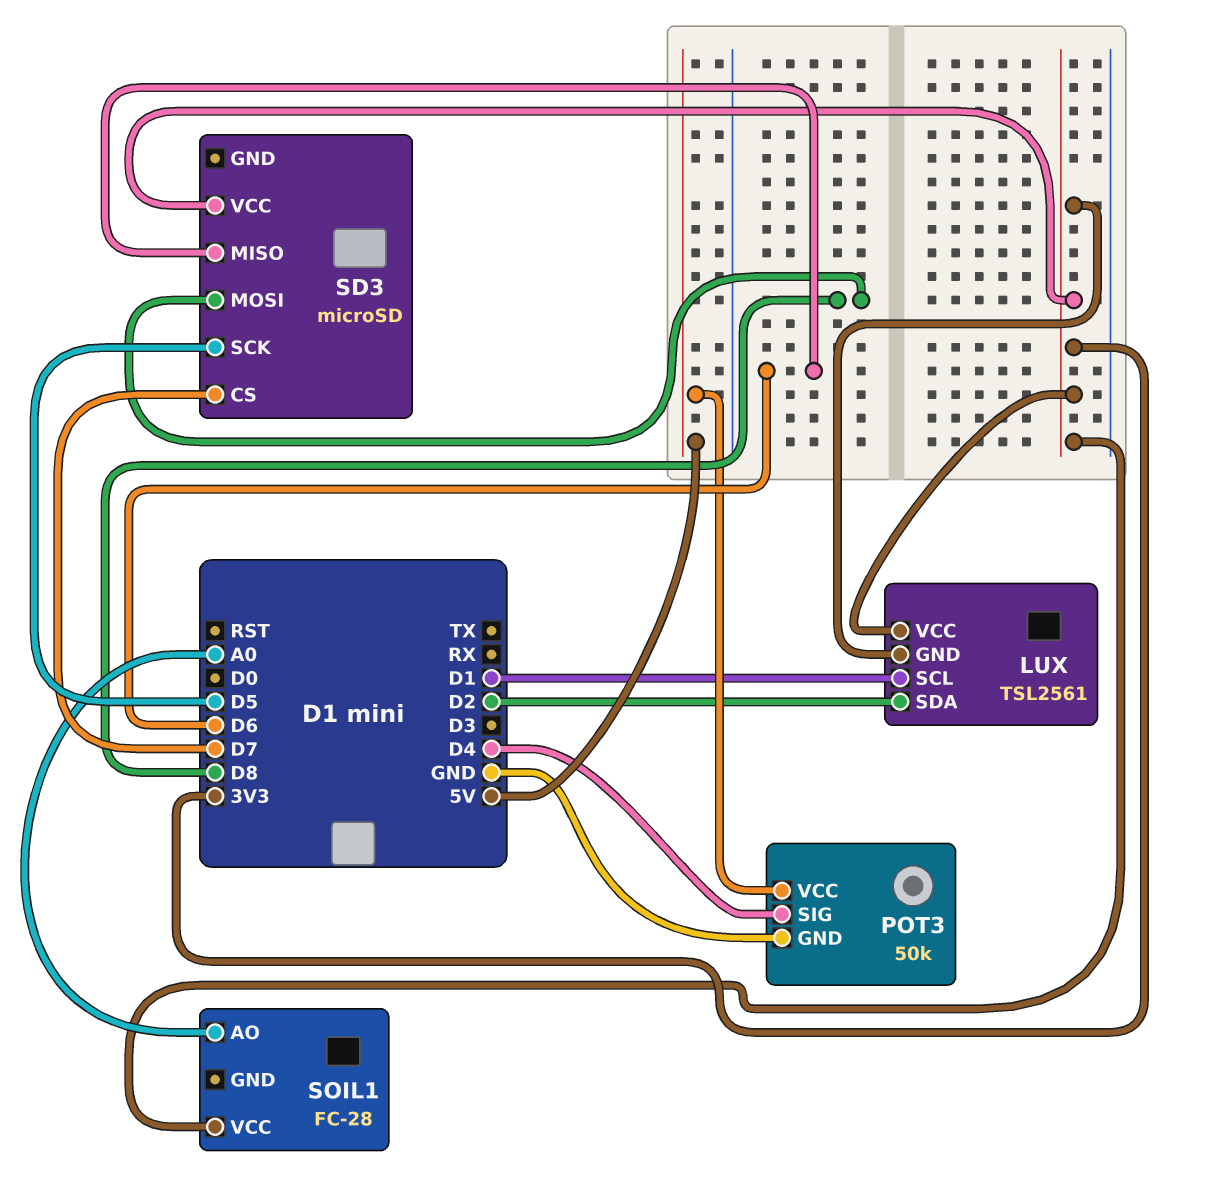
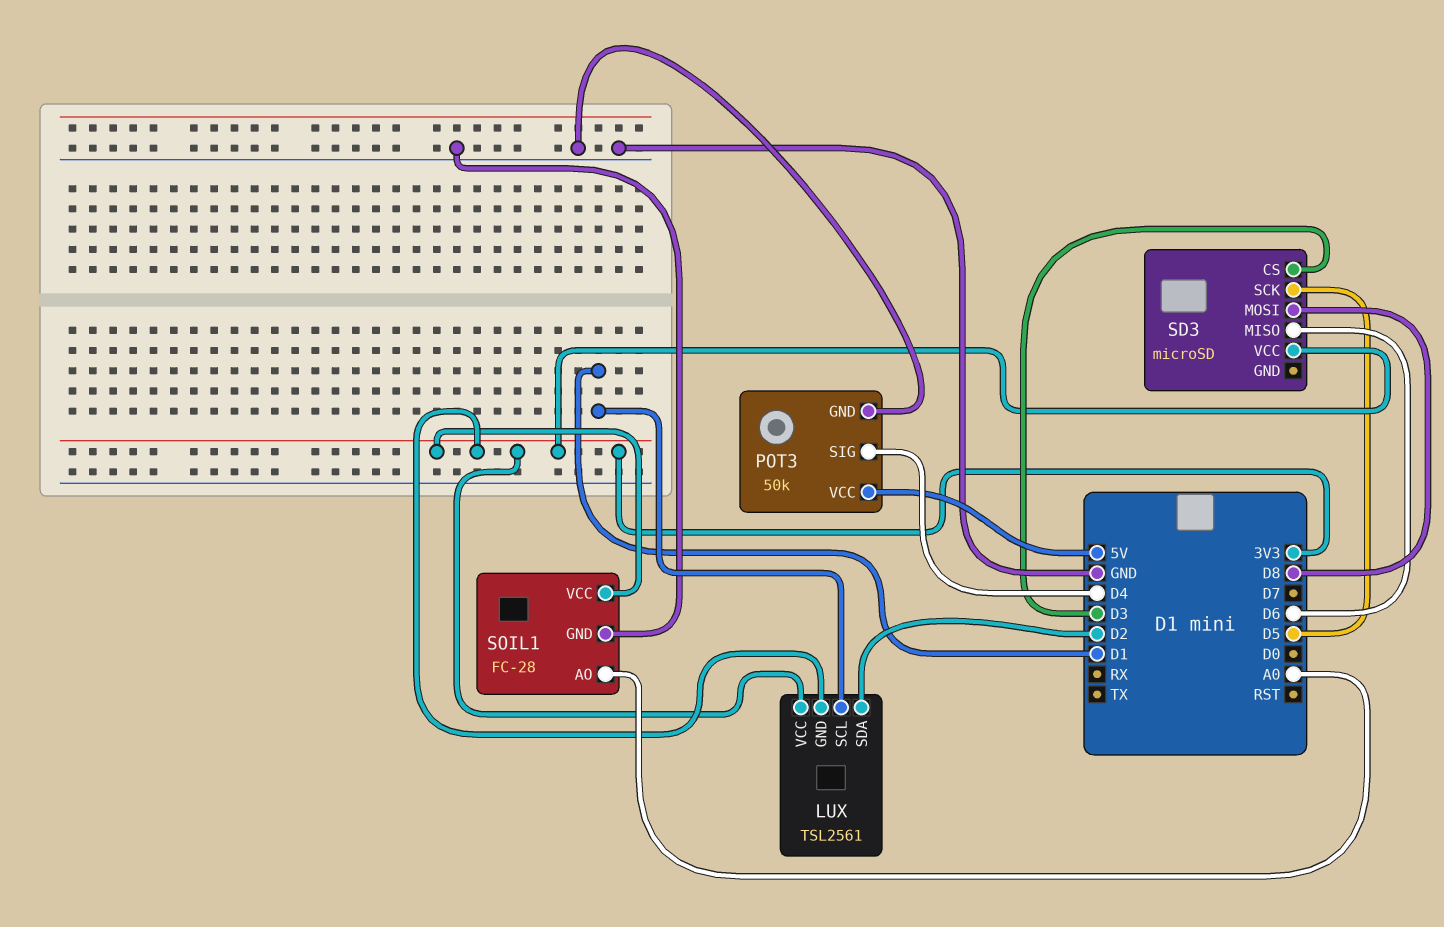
SD3 pin CS: D7 -> D3
SOIL1 pin GND: none -> GND

